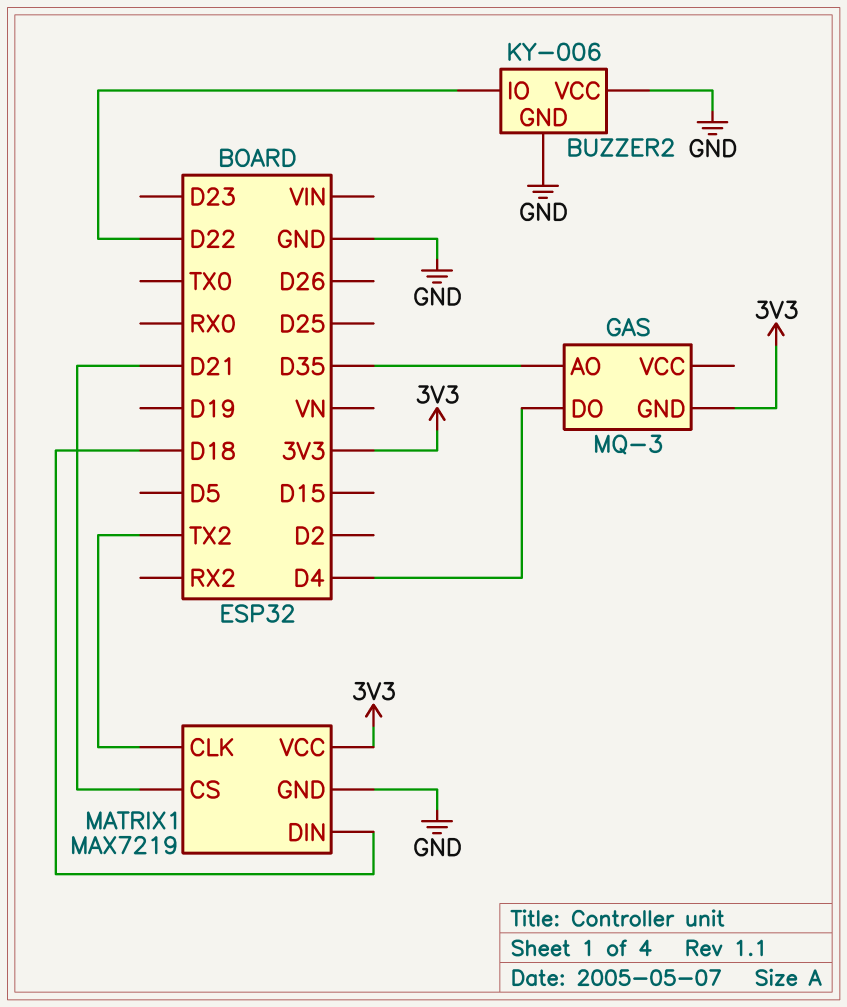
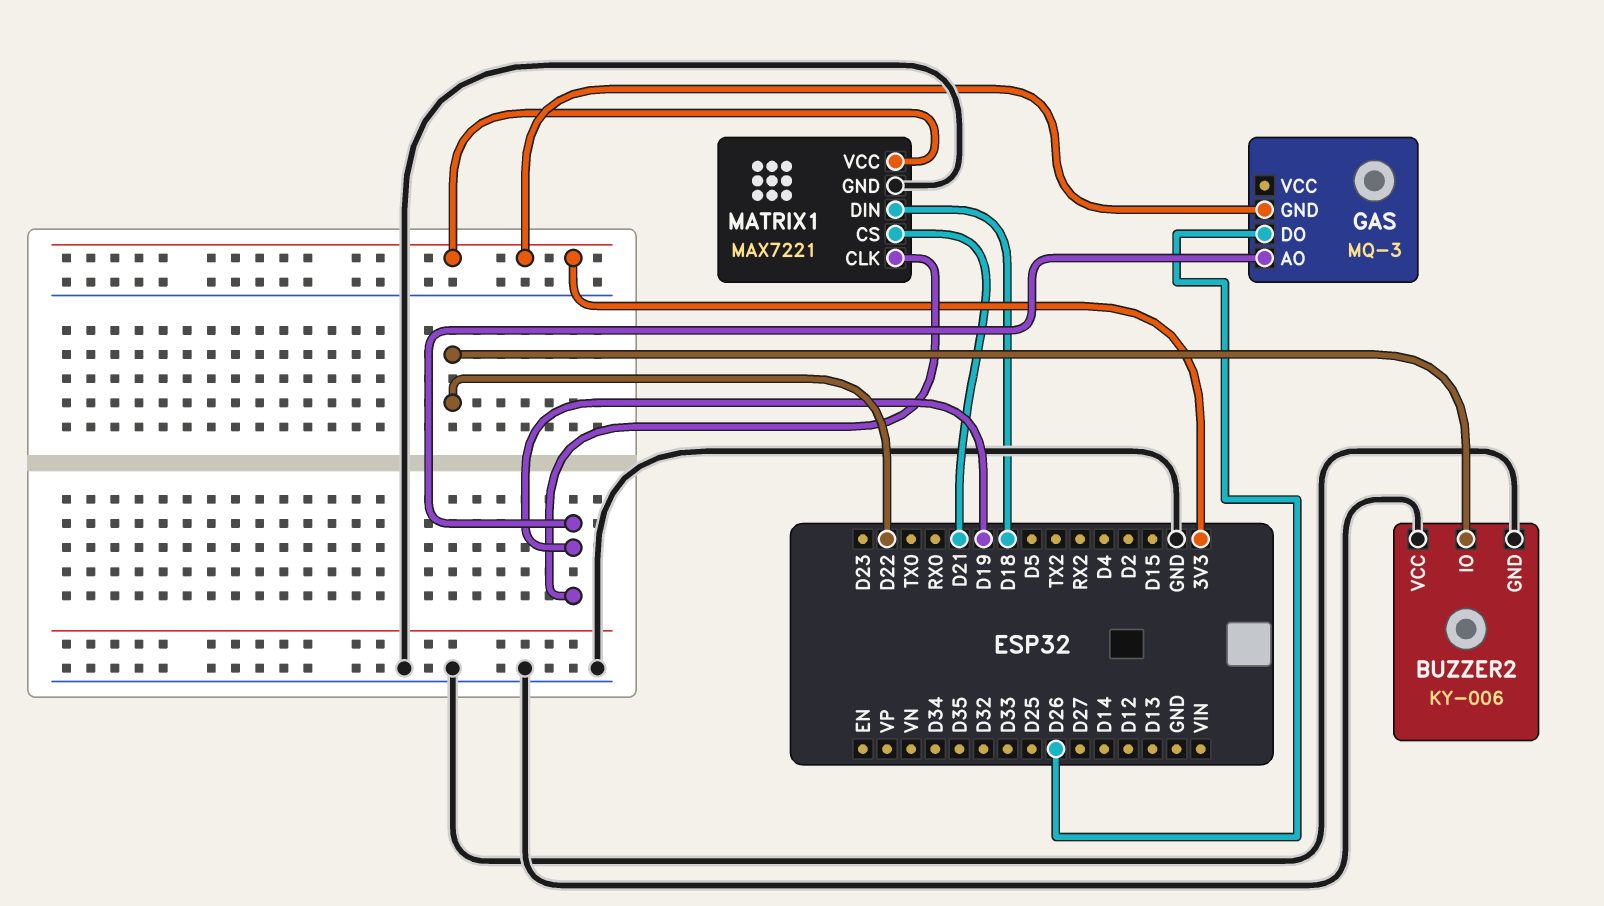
GAS pin AO: D35 -> D19
GAS pin DO: D4 -> D26
MATRIX1: MAX7219 -> MAX7221
MATRIX1 pin CLK: TX2 -> D19

